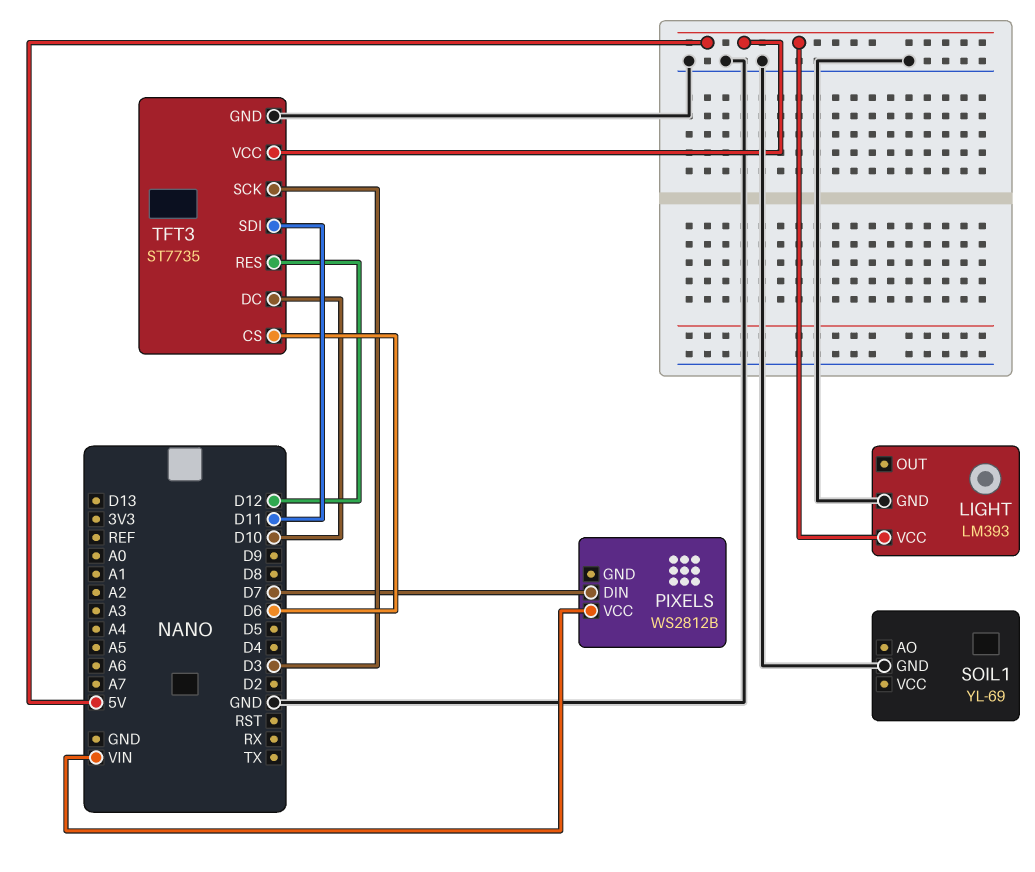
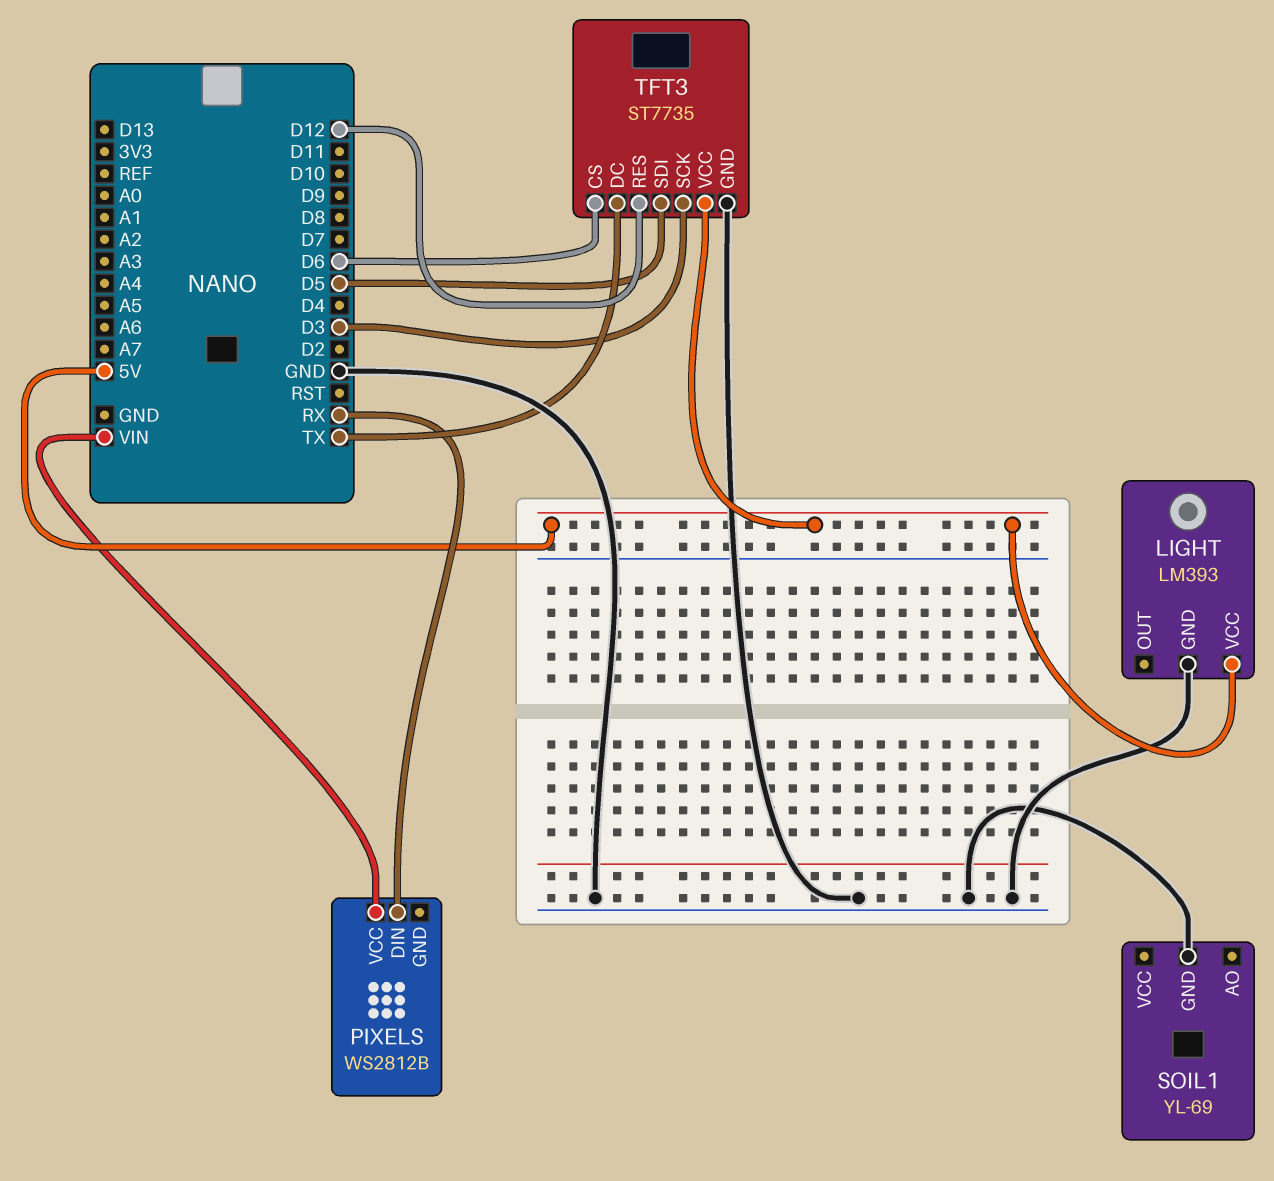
PIXELS pin DIN: D7 -> RX
TFT3 pin DC: D10 -> TX
TFT3 pin SDI: D11 -> D5

